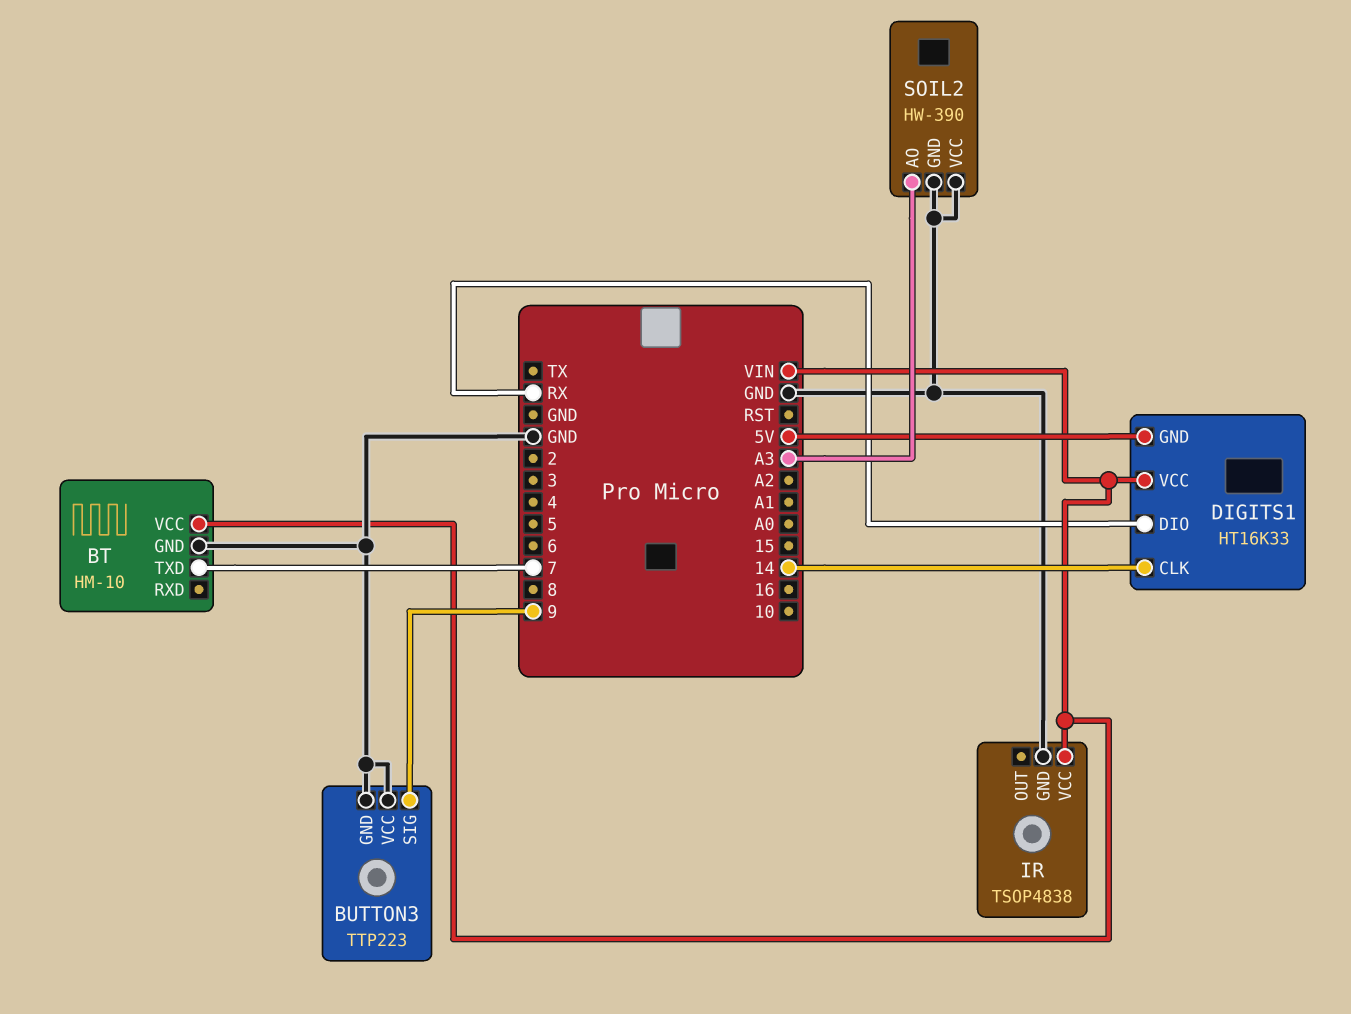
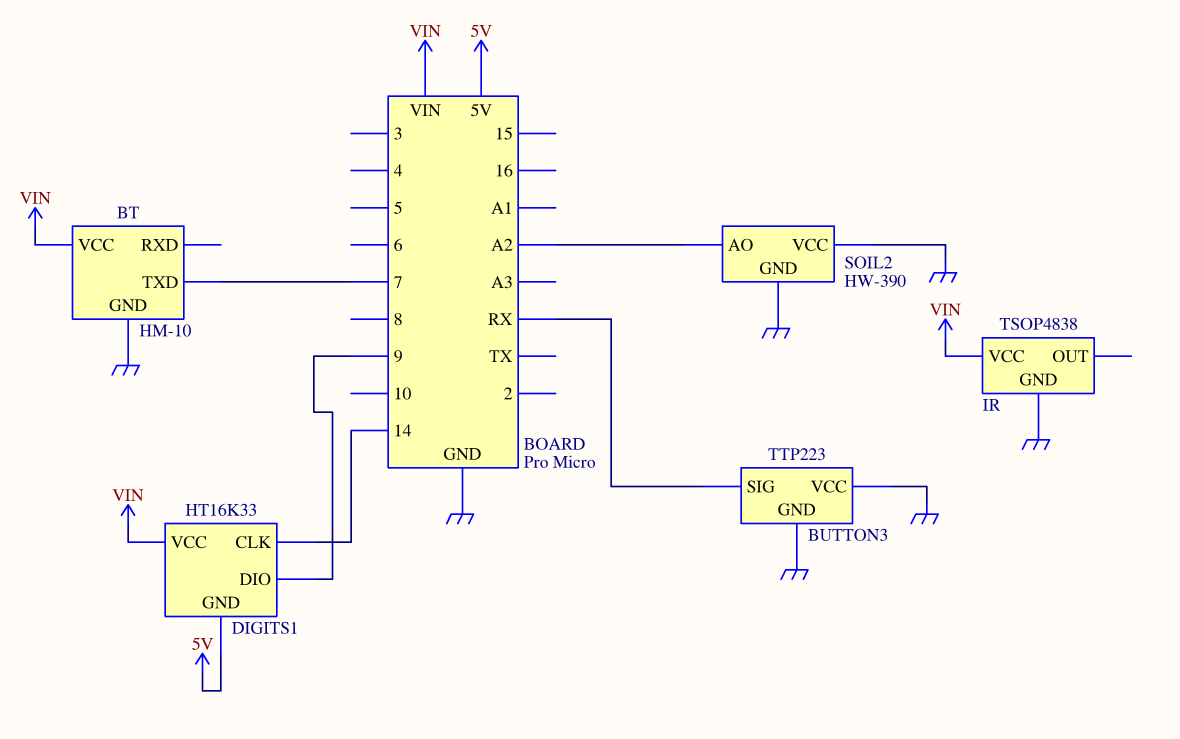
BUTTON3 pin SIG: 9 -> RX
DIGITS1 pin DIO: RX -> 9
SOIL2 pin AO: A3 -> A2

